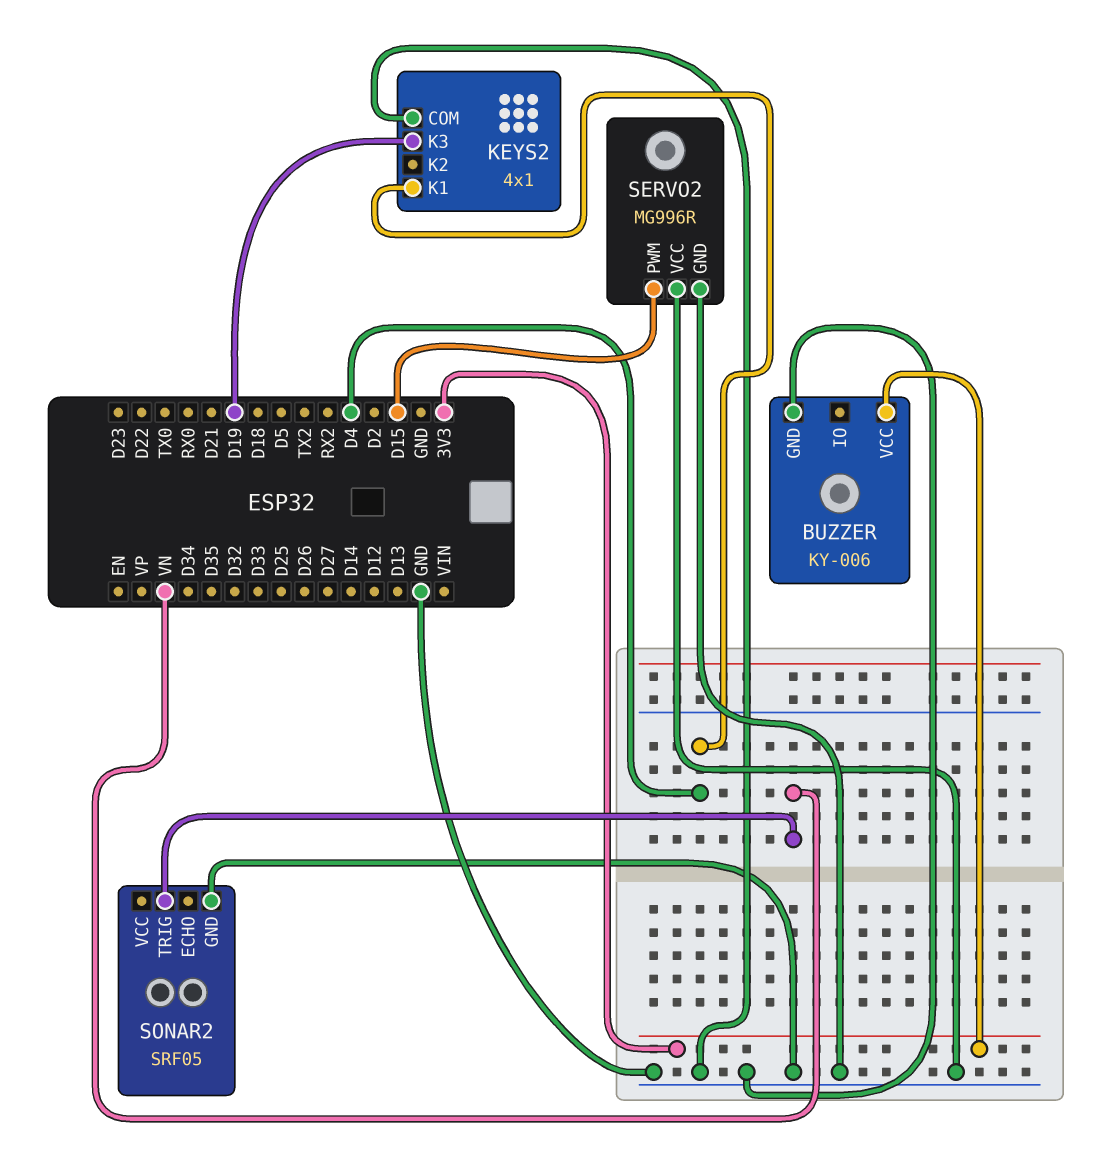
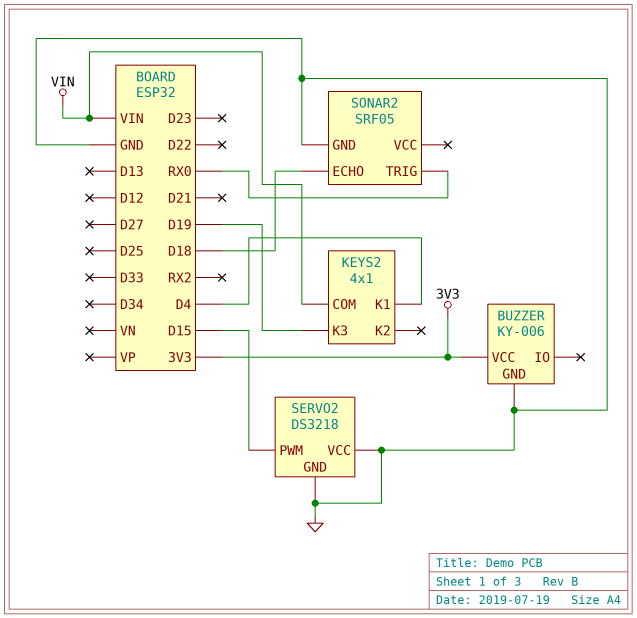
KEYS2 pin COM: GND -> VIN
SERVO2: MG996R -> DS3218
SONAR2 pin ECHO: none -> D18
SONAR2 pin TRIG: VN -> RX0

